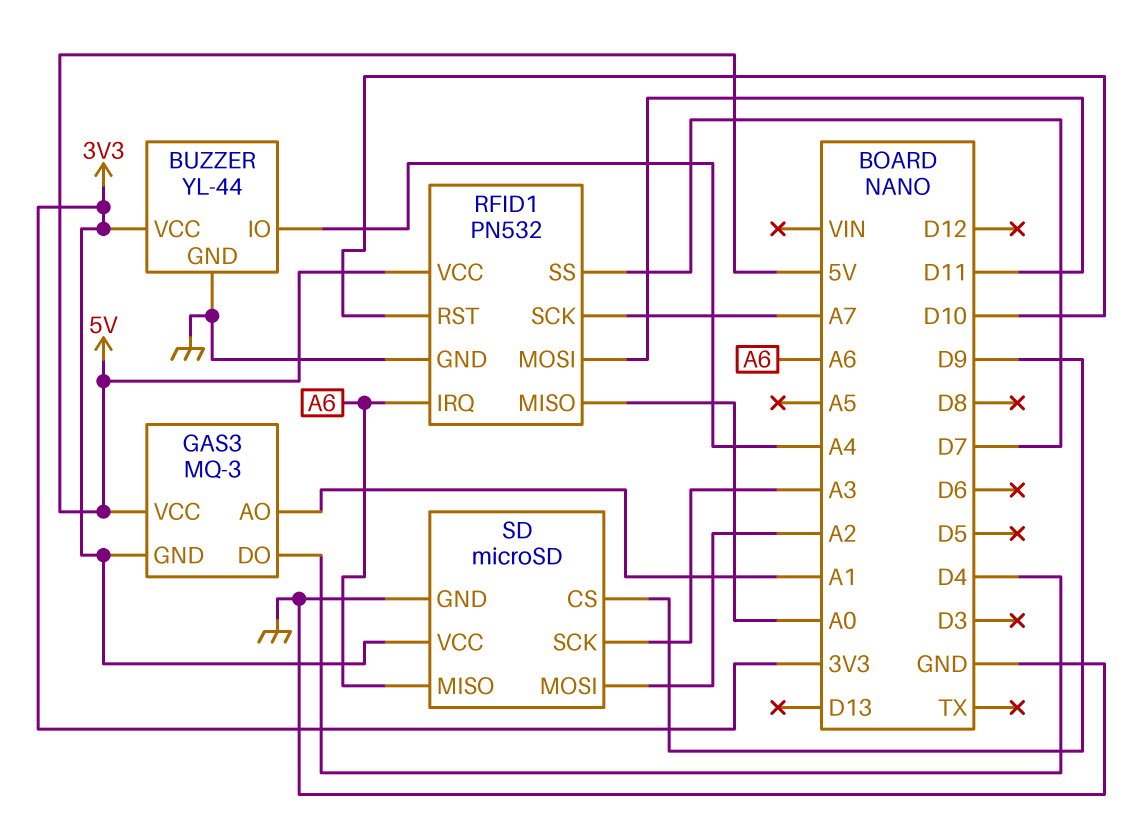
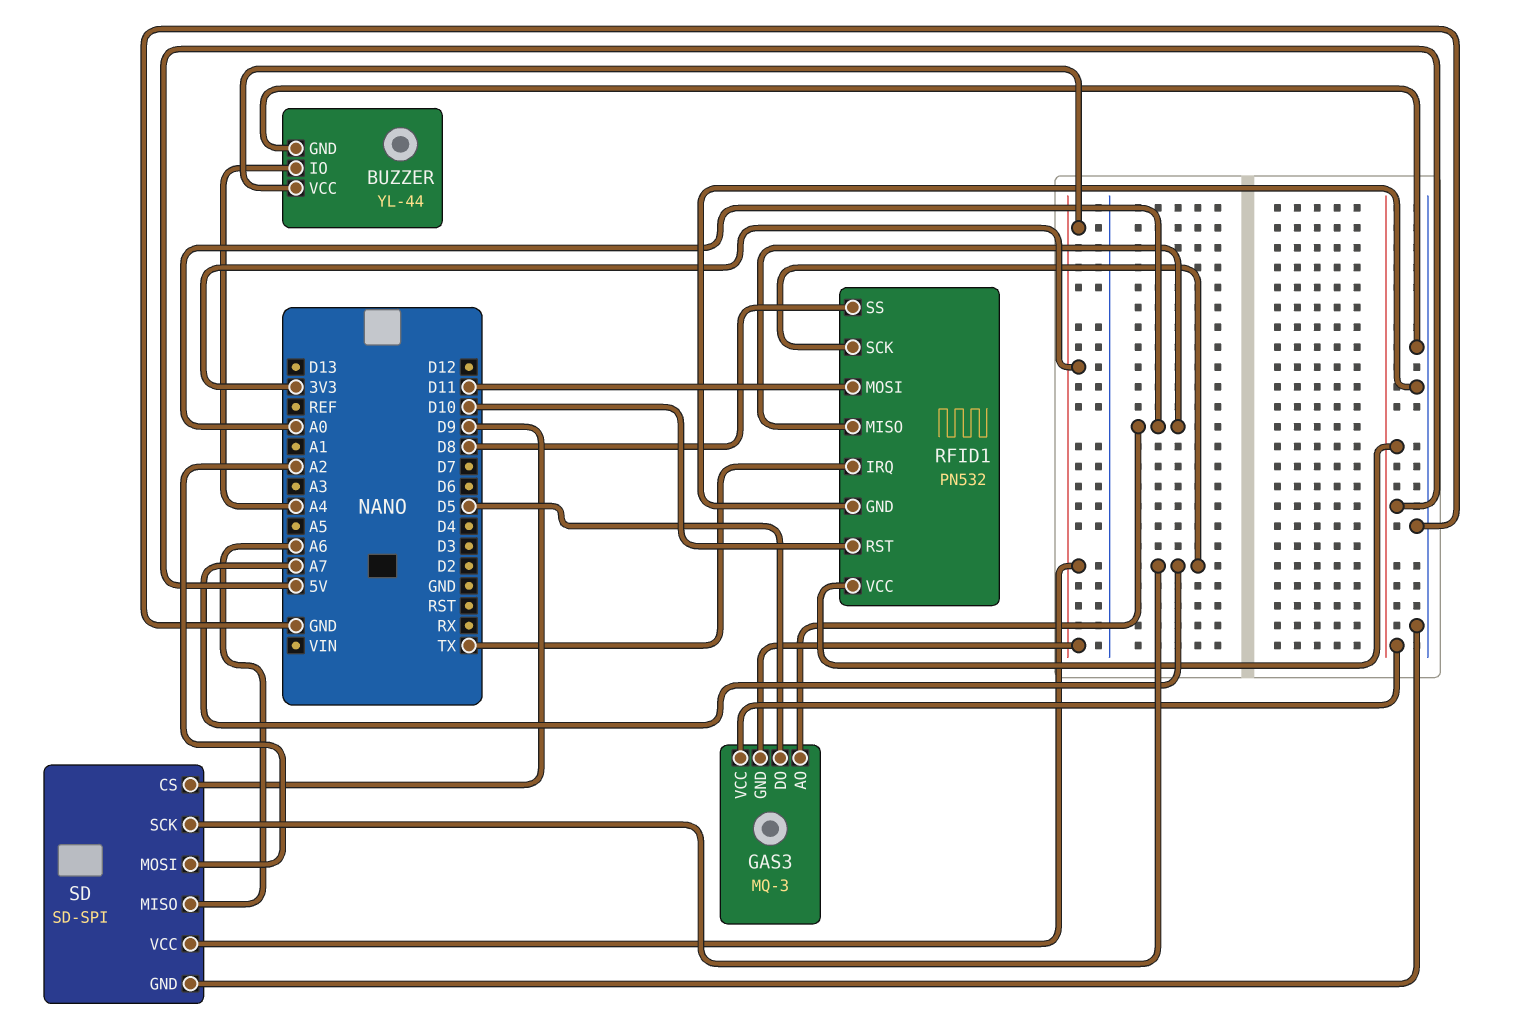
GAS3 pin AO: A1 -> A0
GAS3 pin DO: D4 -> D5
RFID1 pin IRQ: A6 -> TX
RFID1 pin SS: D7 -> D8
SD: microSD -> SD-SPI
SD pin SCK: A3 -> A7

